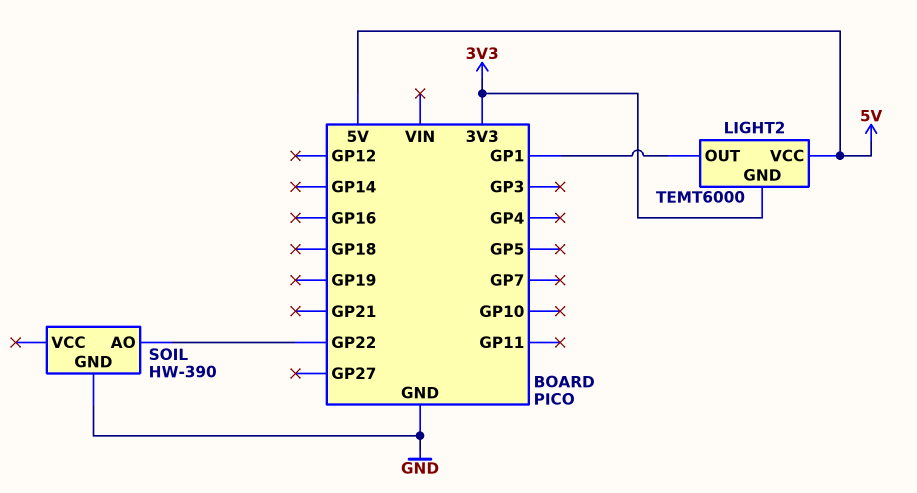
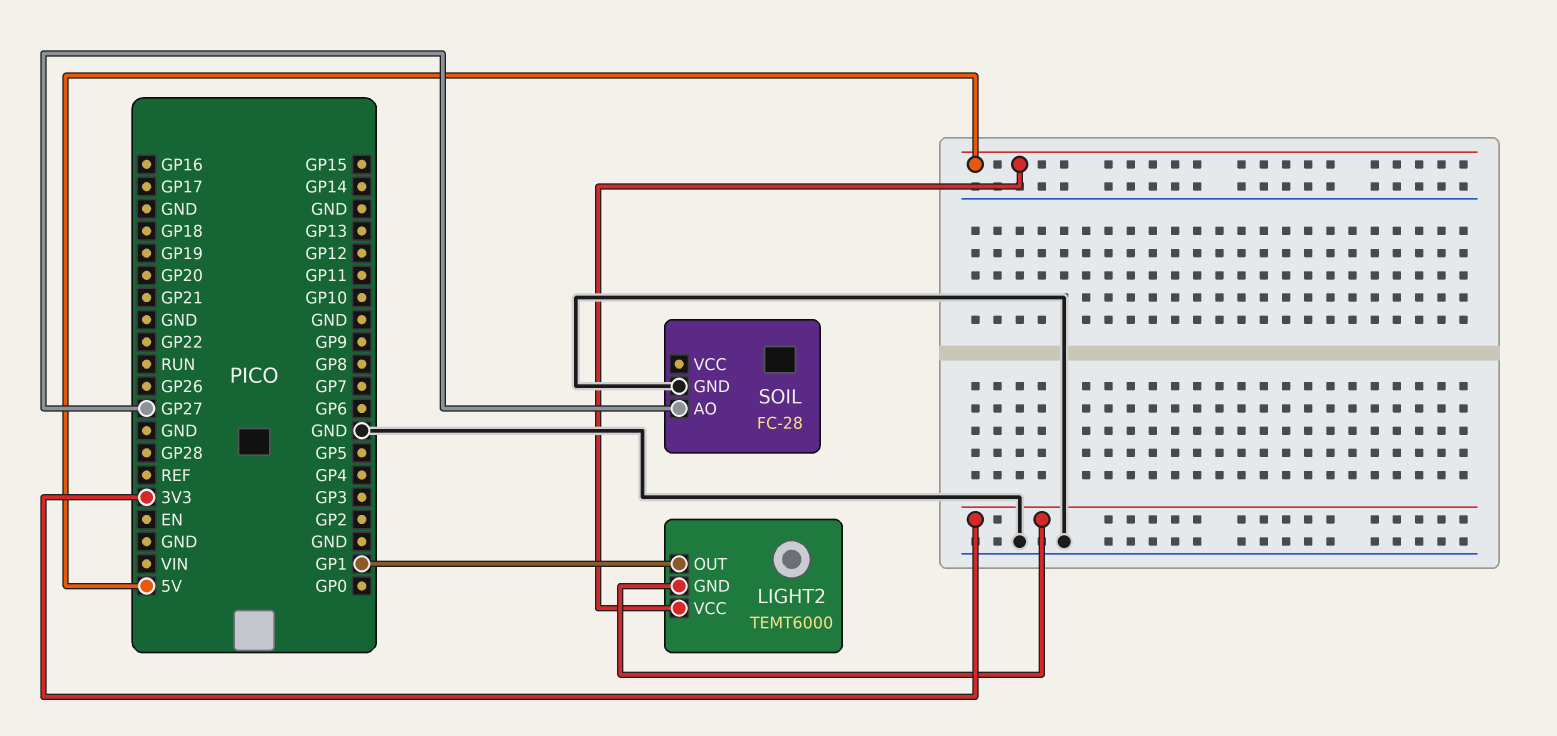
SOIL: HW-390 -> FC-28
SOIL pin AO: GP22 -> GP27

